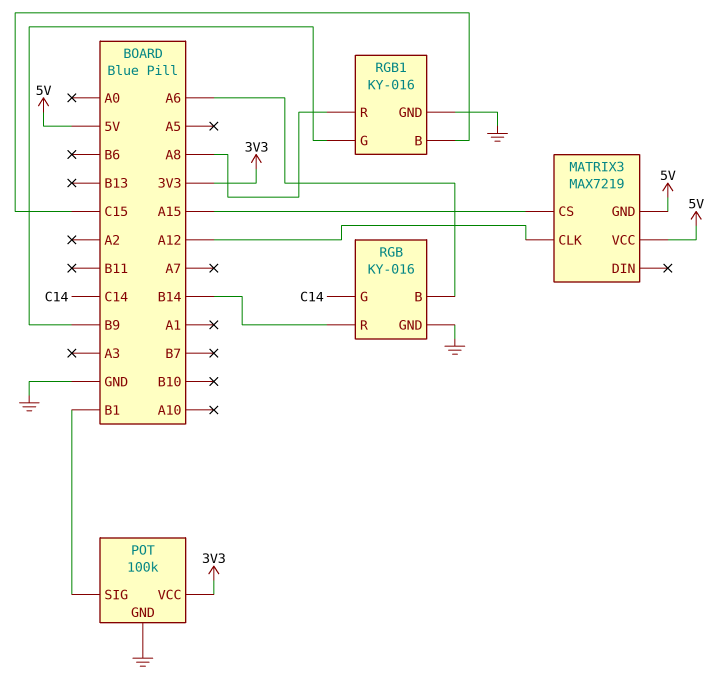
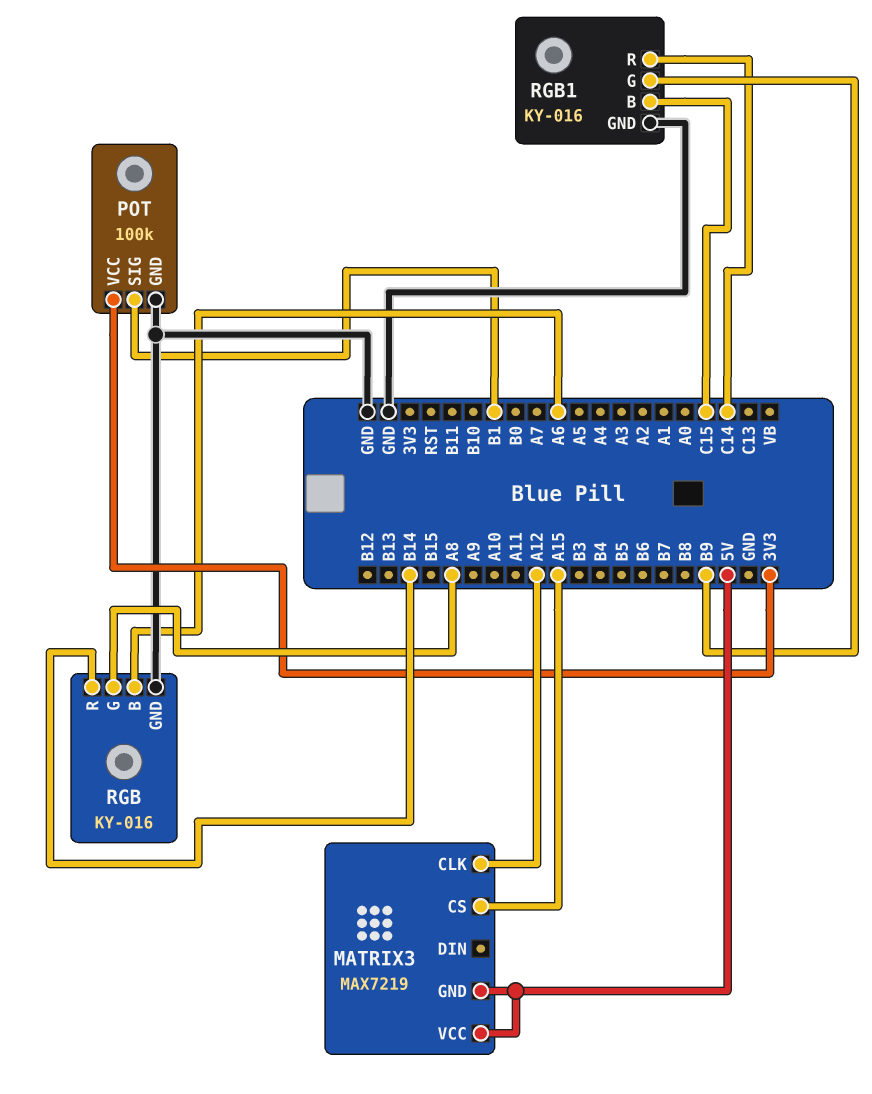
RGB pin G: C14 -> A8
RGB1 pin R: A8 -> C14

